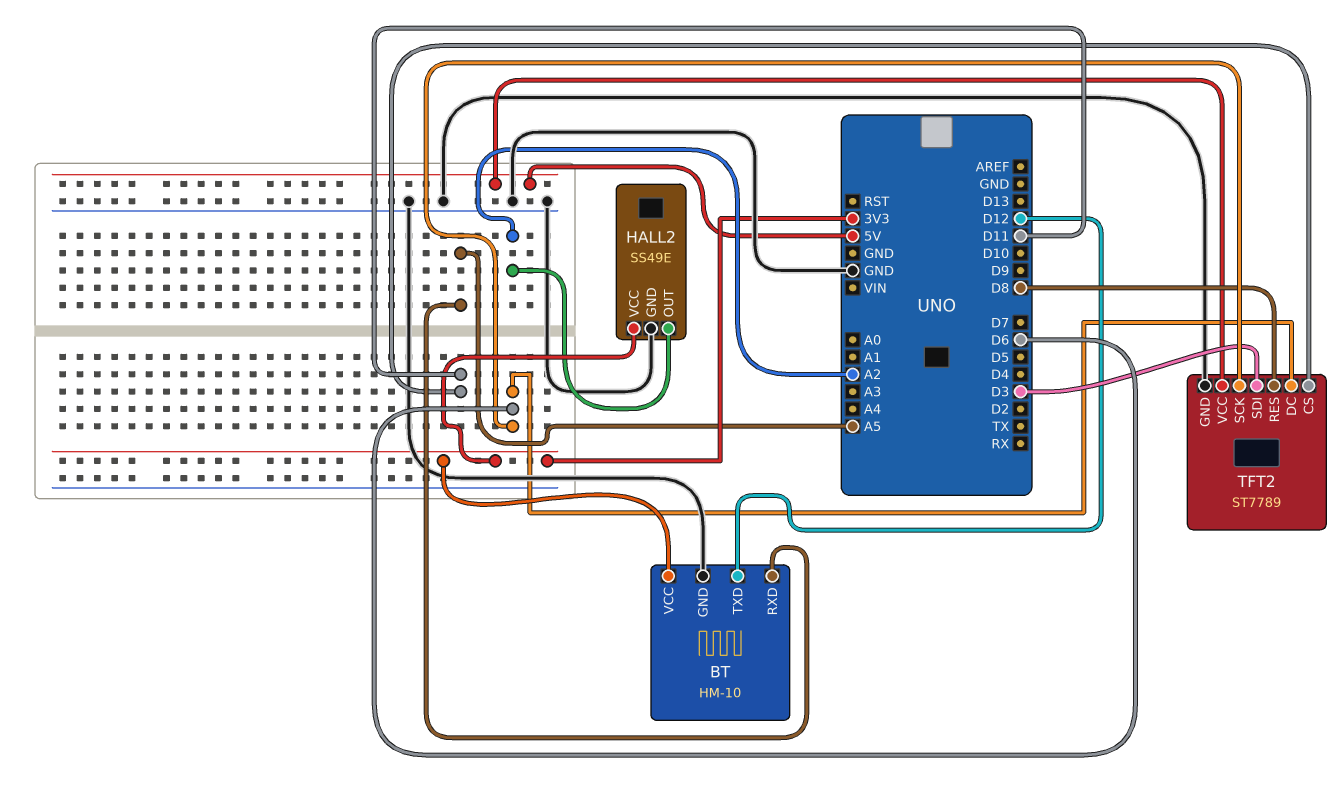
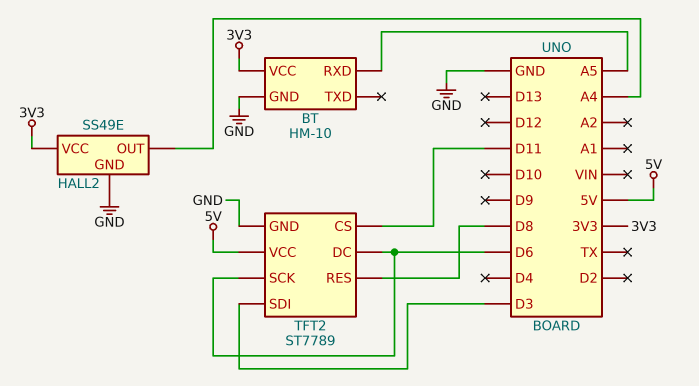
BT pin TXD: D12 -> none
HALL2 pin OUT: A2 -> A4

